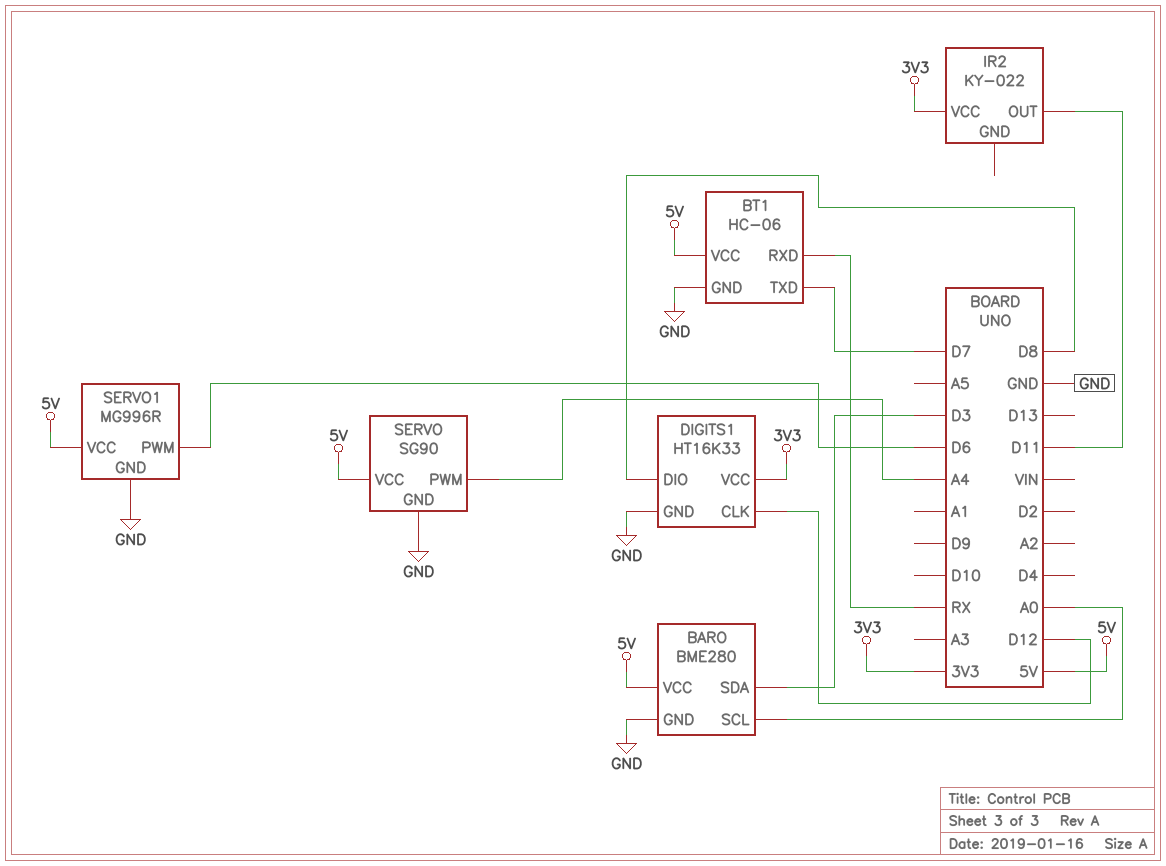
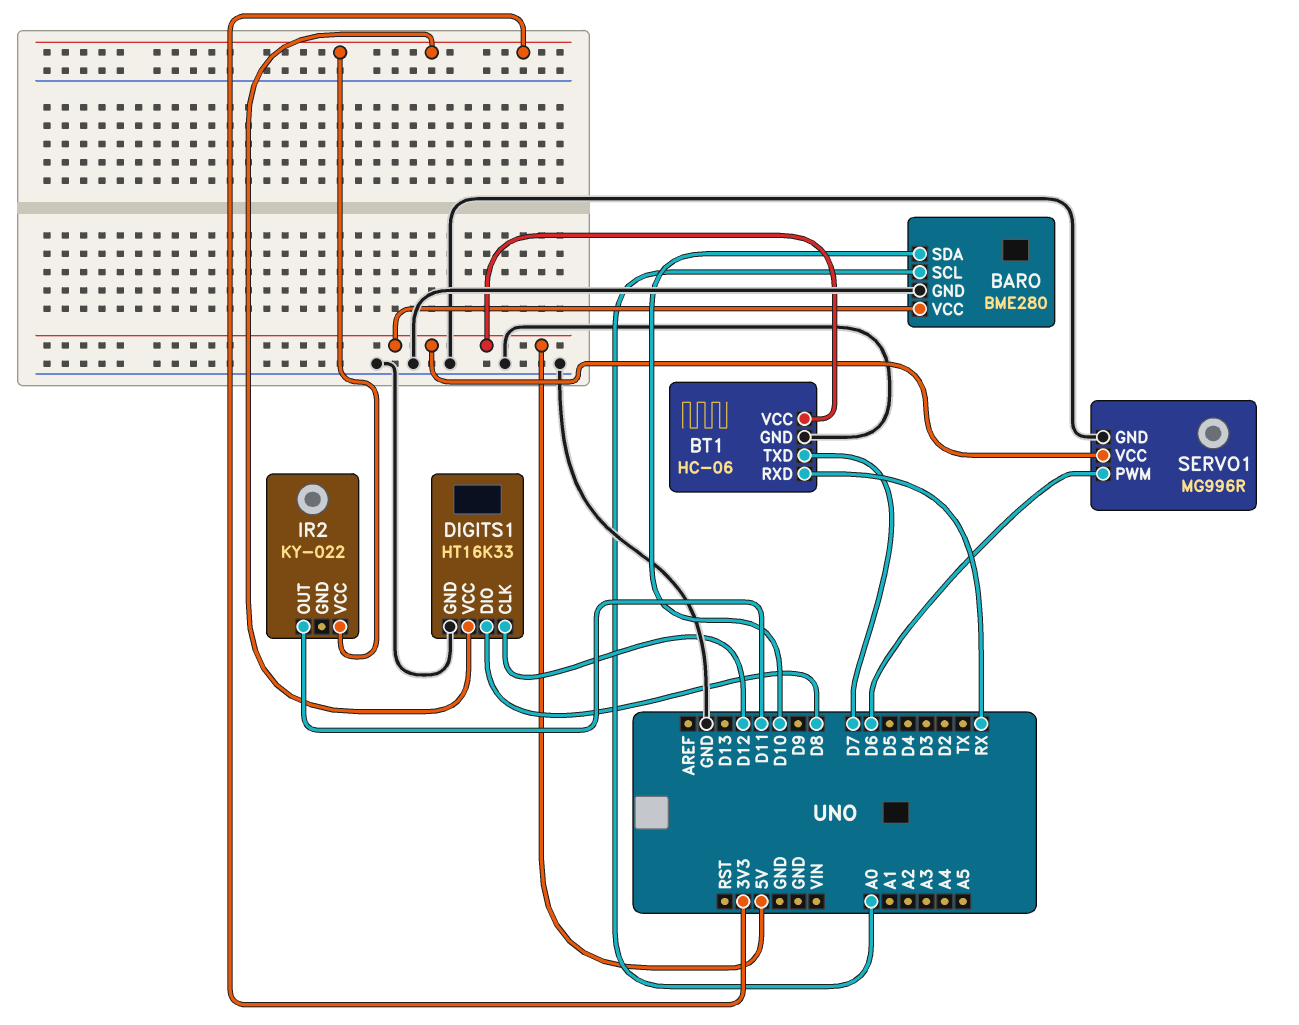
BARO pin SDA: D3 -> D10
SERVO: SG90 -> none
SERVO pin GND: GND -> none
SERVO pin PWM: A4 -> none
SERVO pin VCC: 5V -> none

